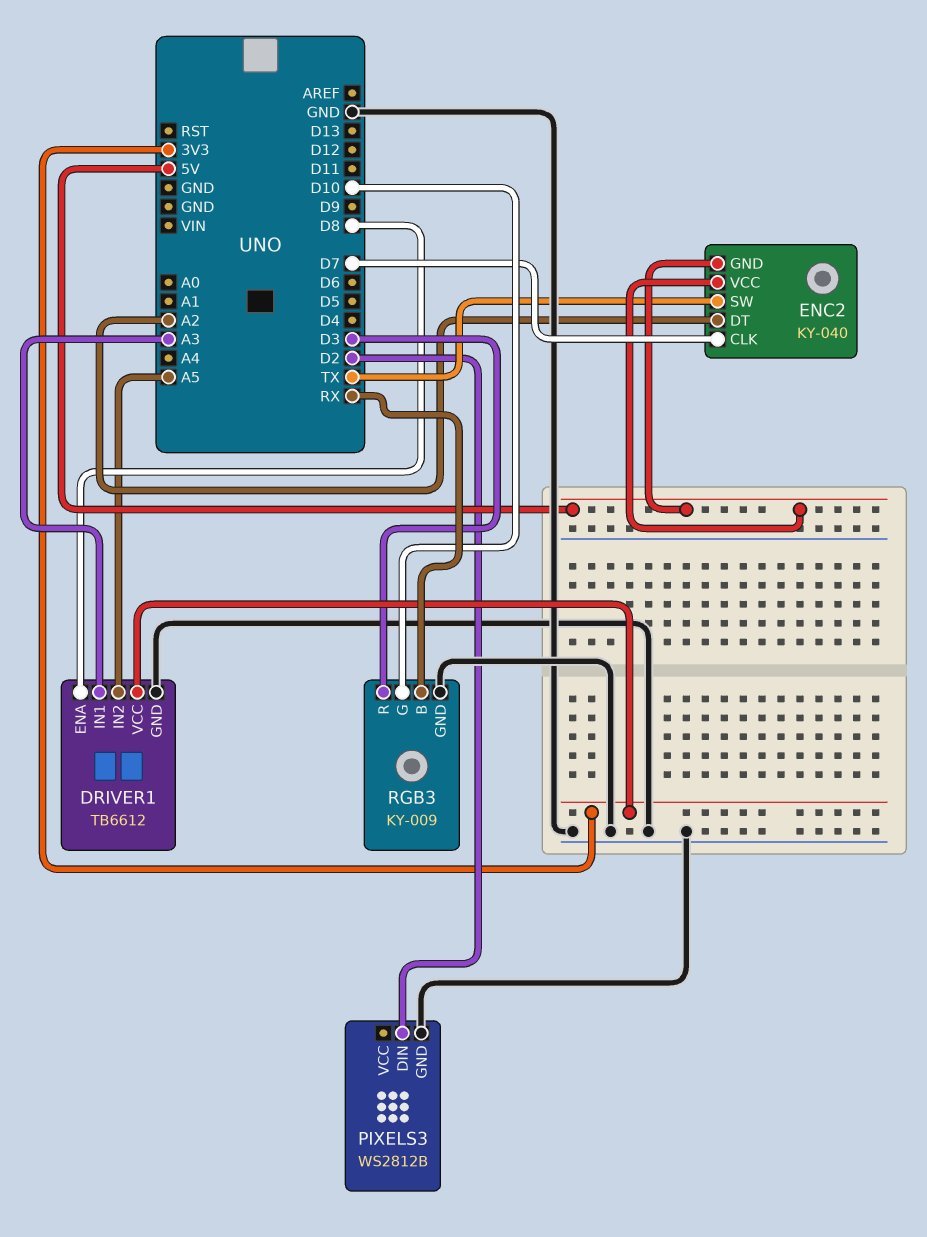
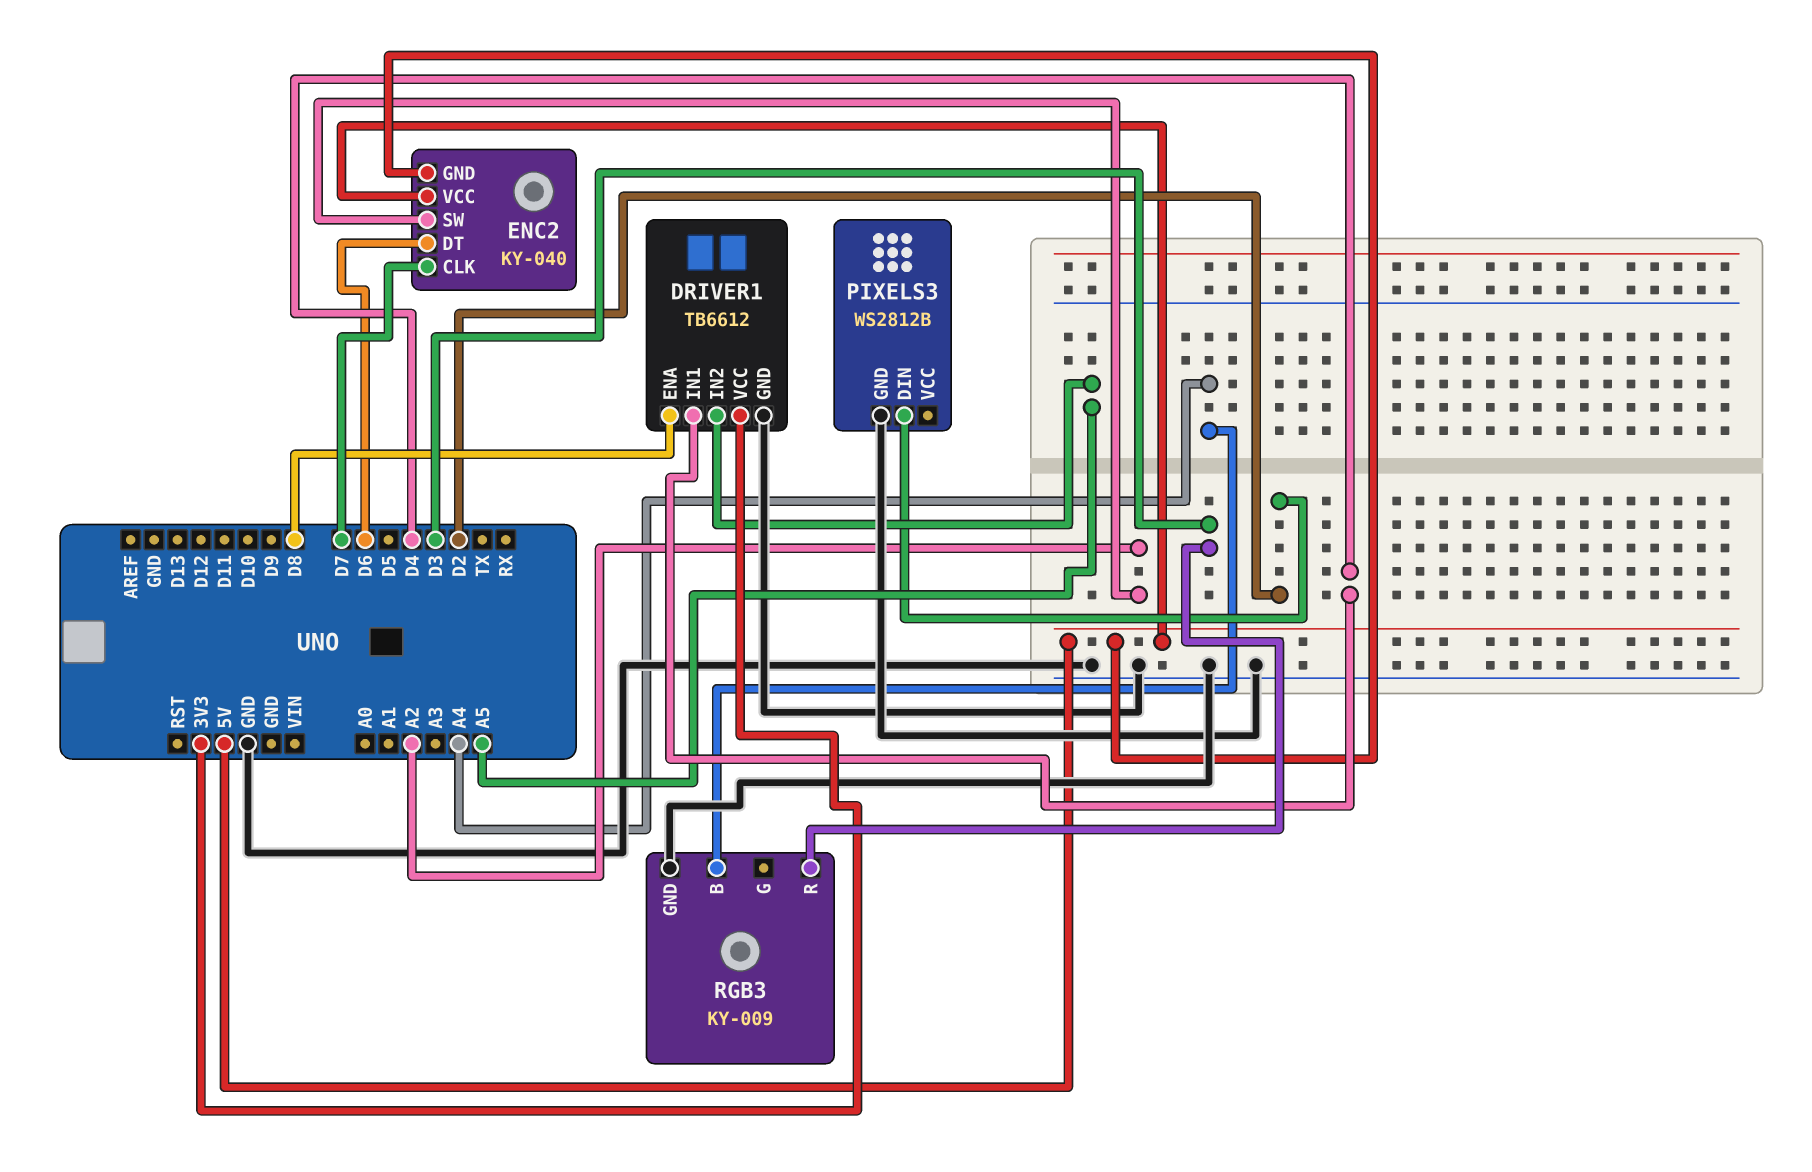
DRIVER1 pin IN1: A3 -> D4
ENC2 pin DT: A2 -> D6
ENC2 pin SW: TX -> A2
RGB3 pin B: RX -> A4
RGB3 pin G: D10 -> none

